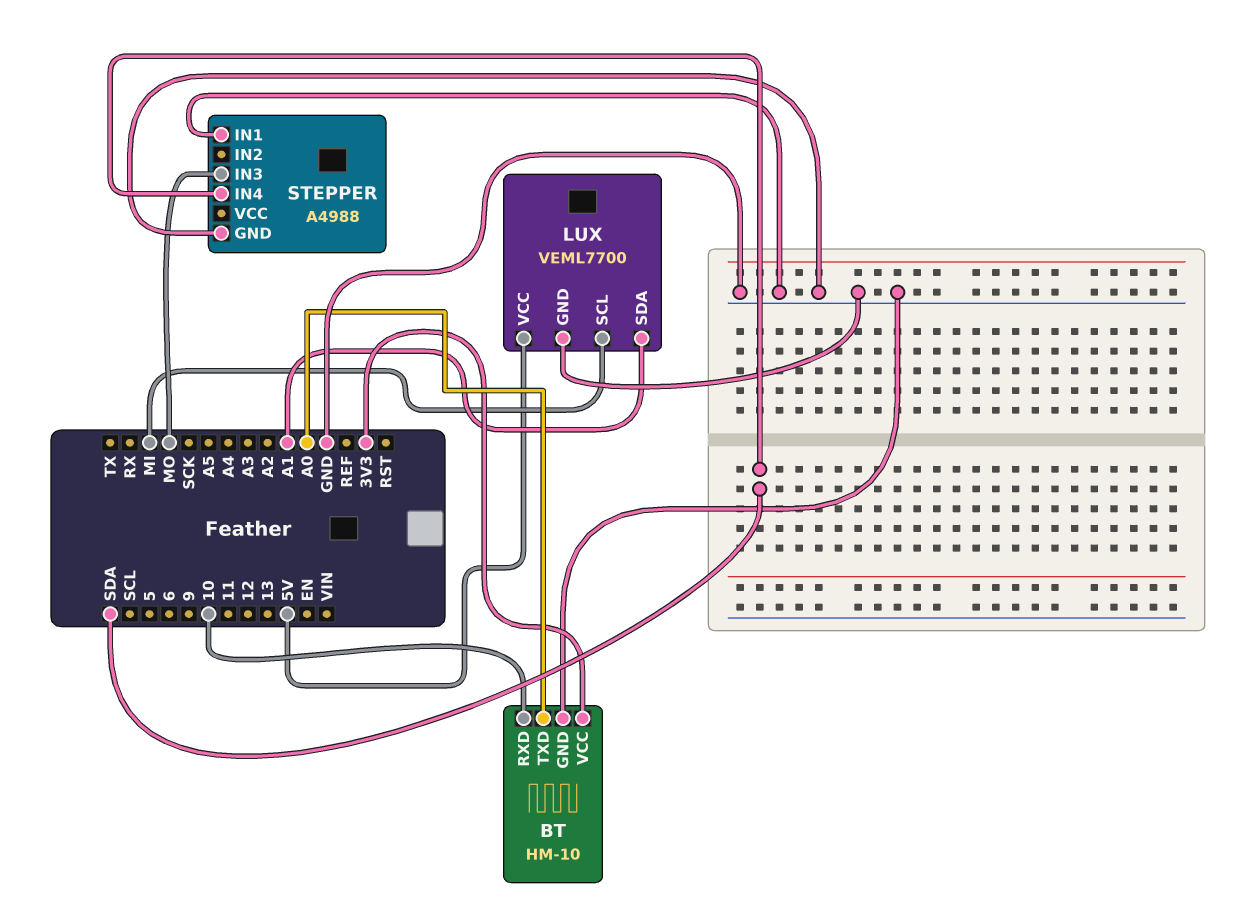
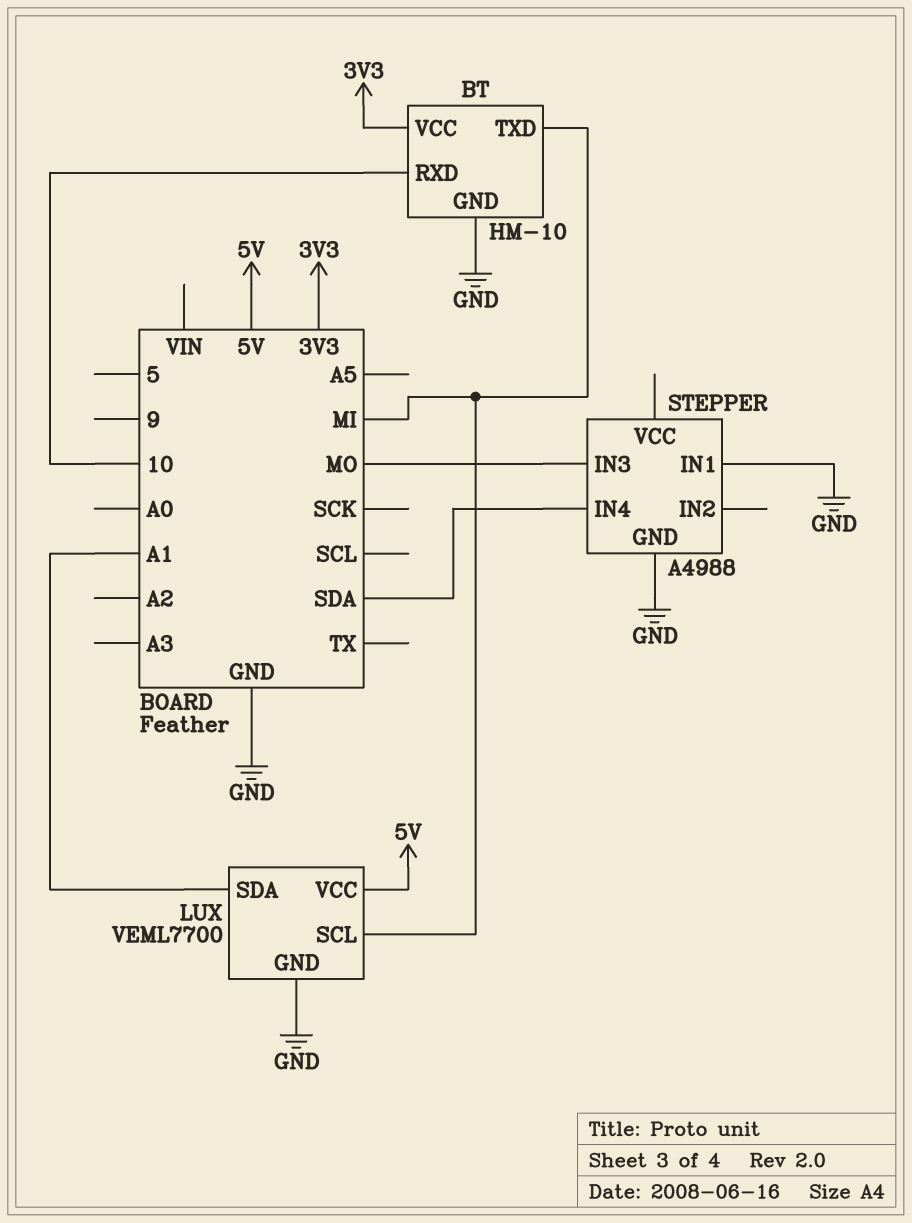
BT pin TXD: A0 -> MI

